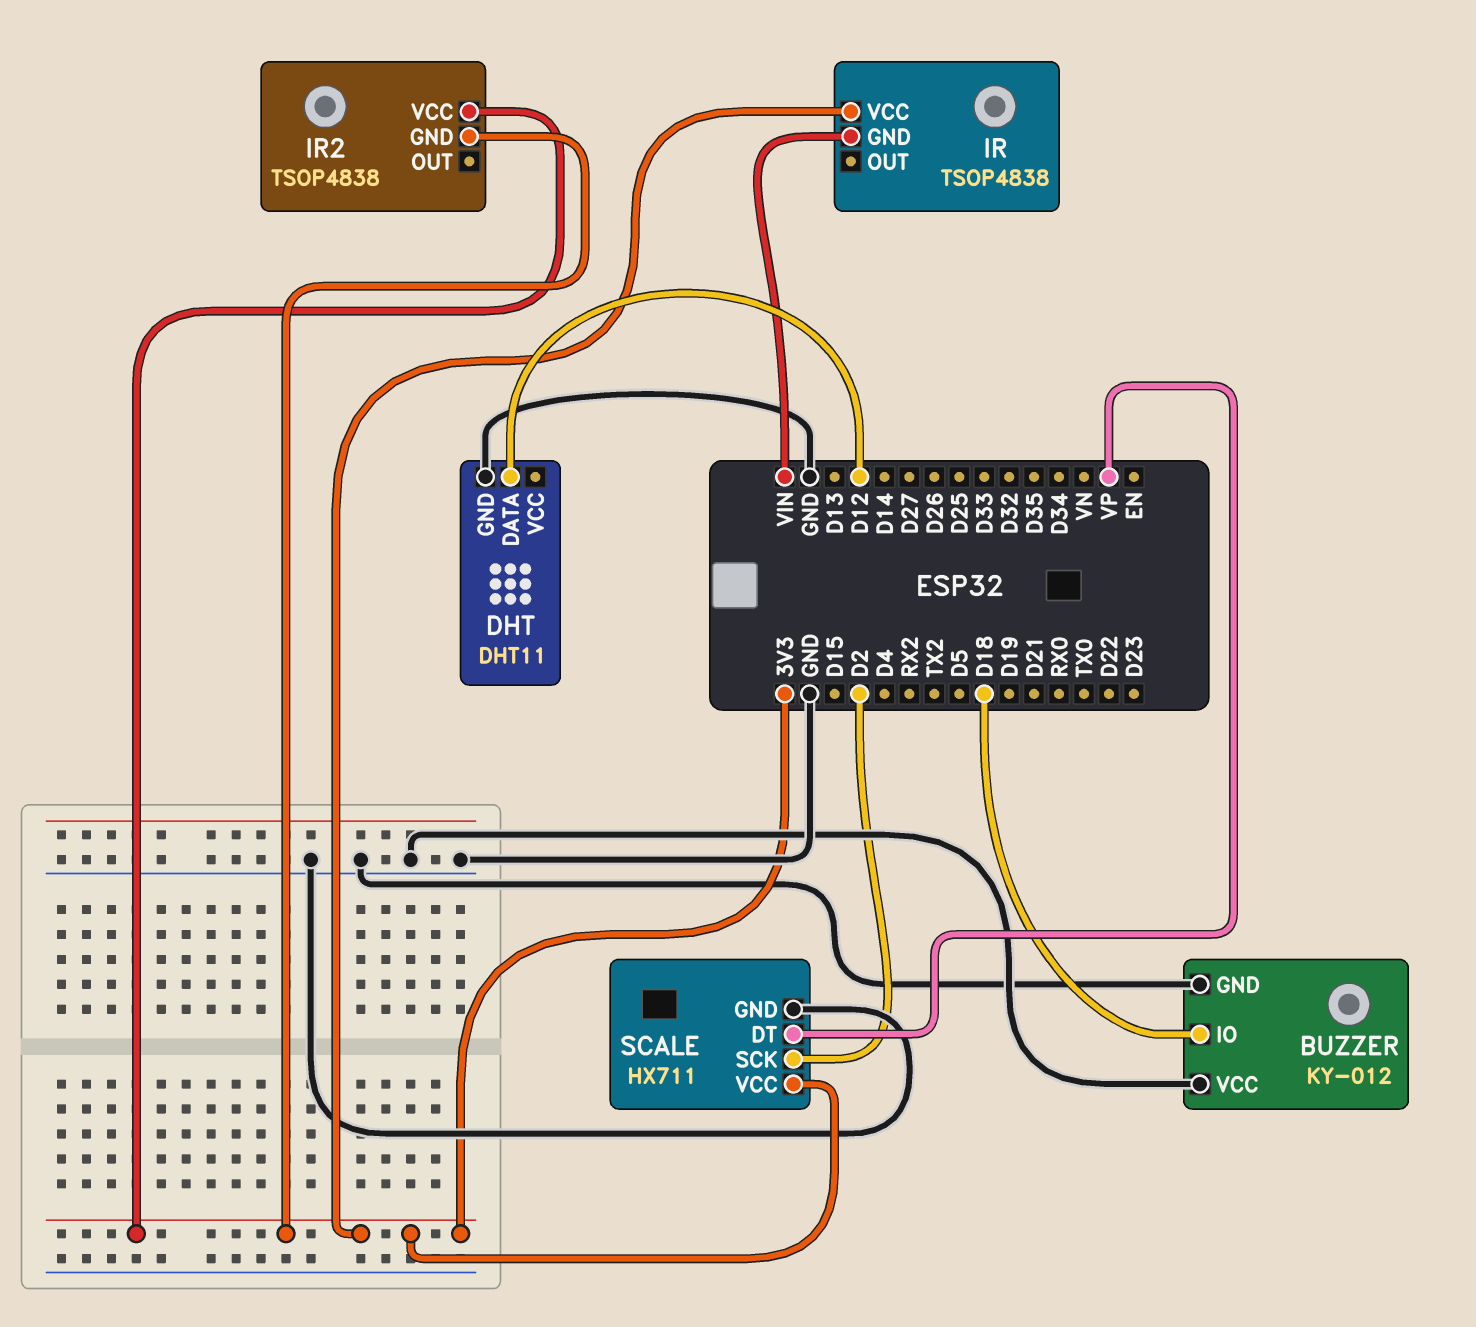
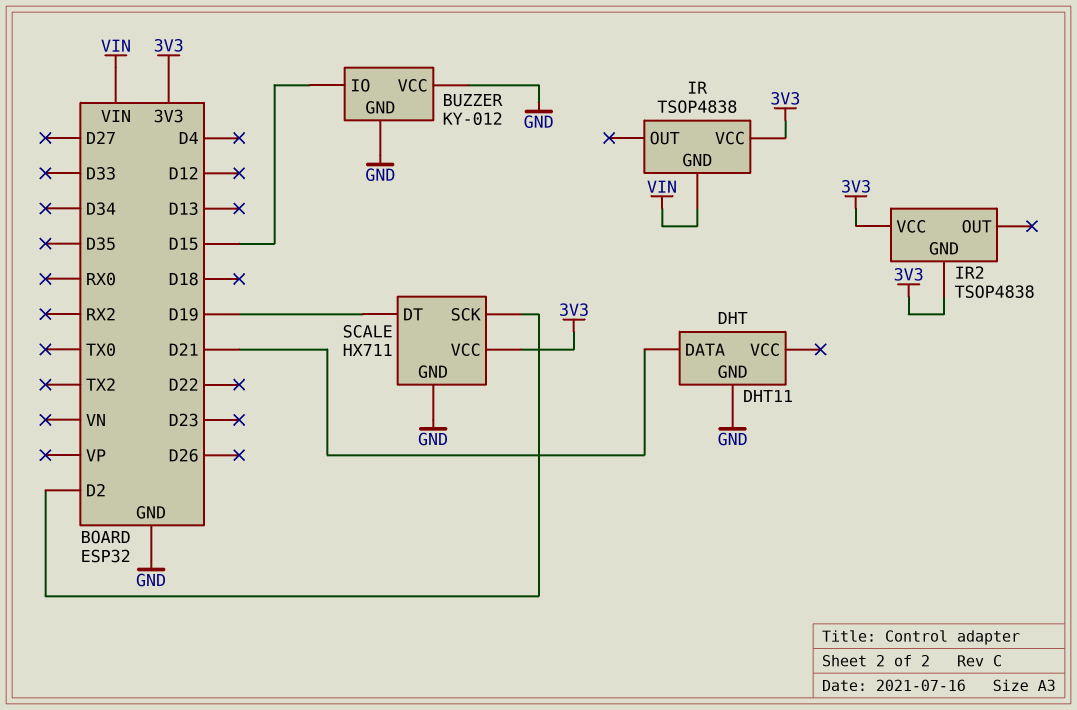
BUZZER pin IO: D18 -> D15
DHT pin DATA: D12 -> D21
SCALE pin DT: VP -> D19

